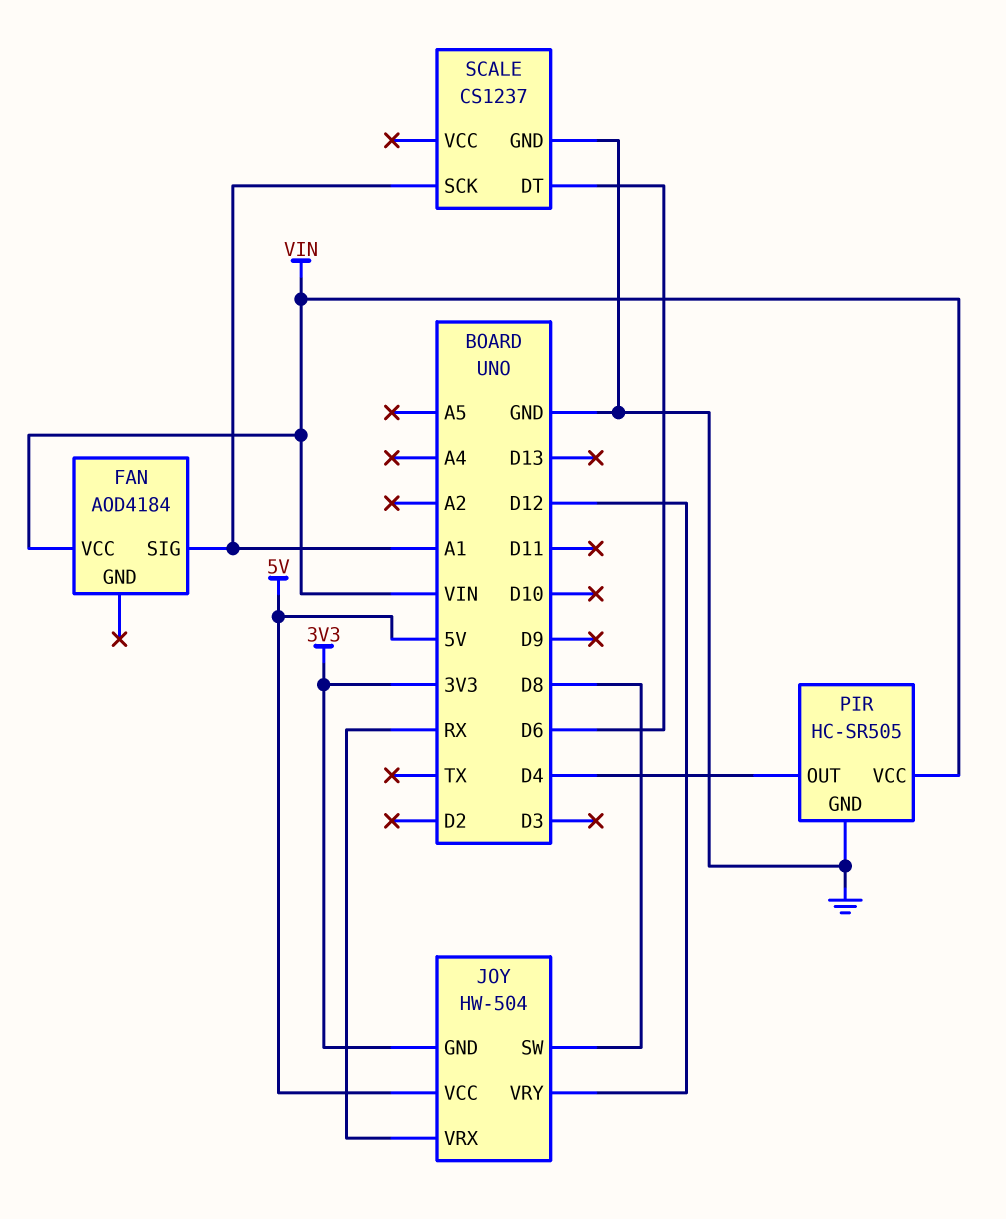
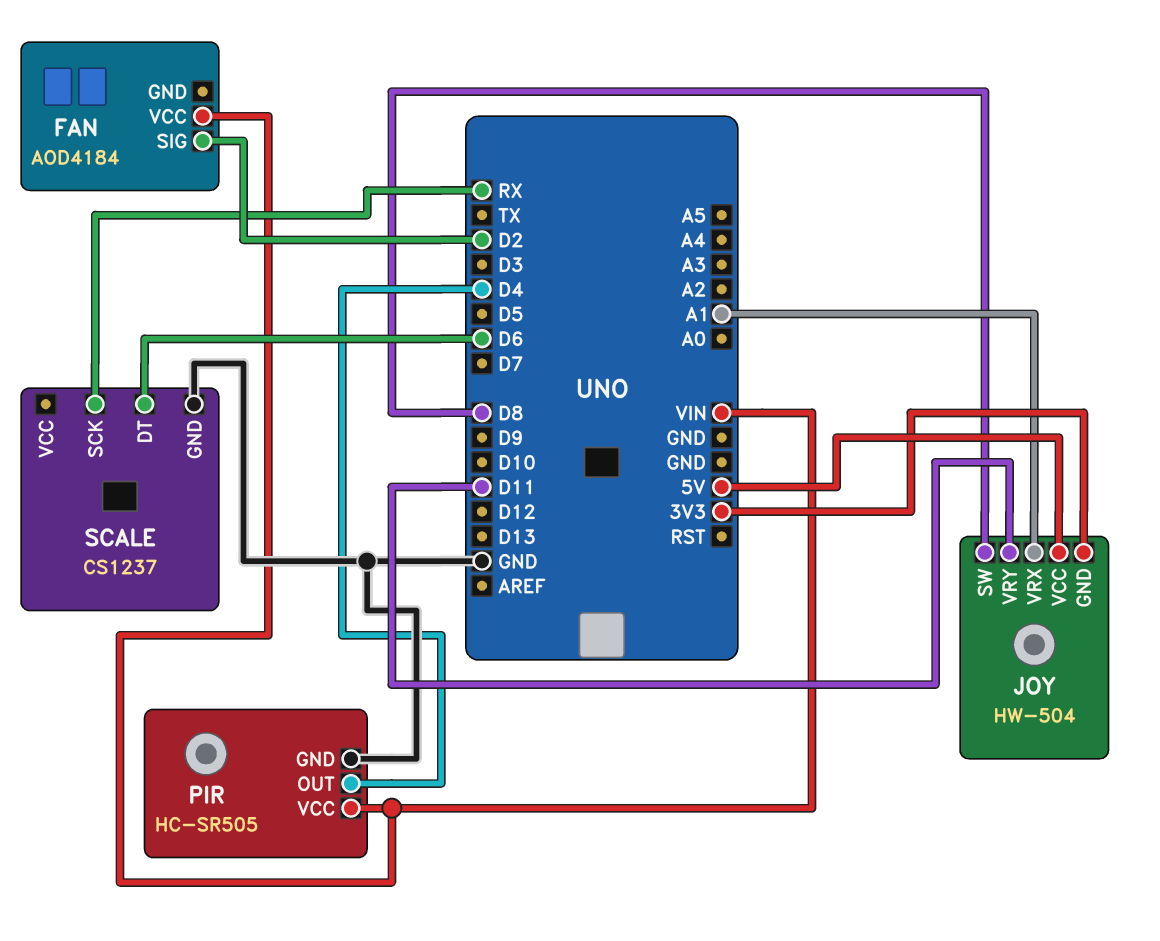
FAN pin SIG: A1 -> D2
JOY pin VRX: RX -> A1
JOY pin VRY: D12 -> D11
SCALE pin SCK: A1 -> RX

